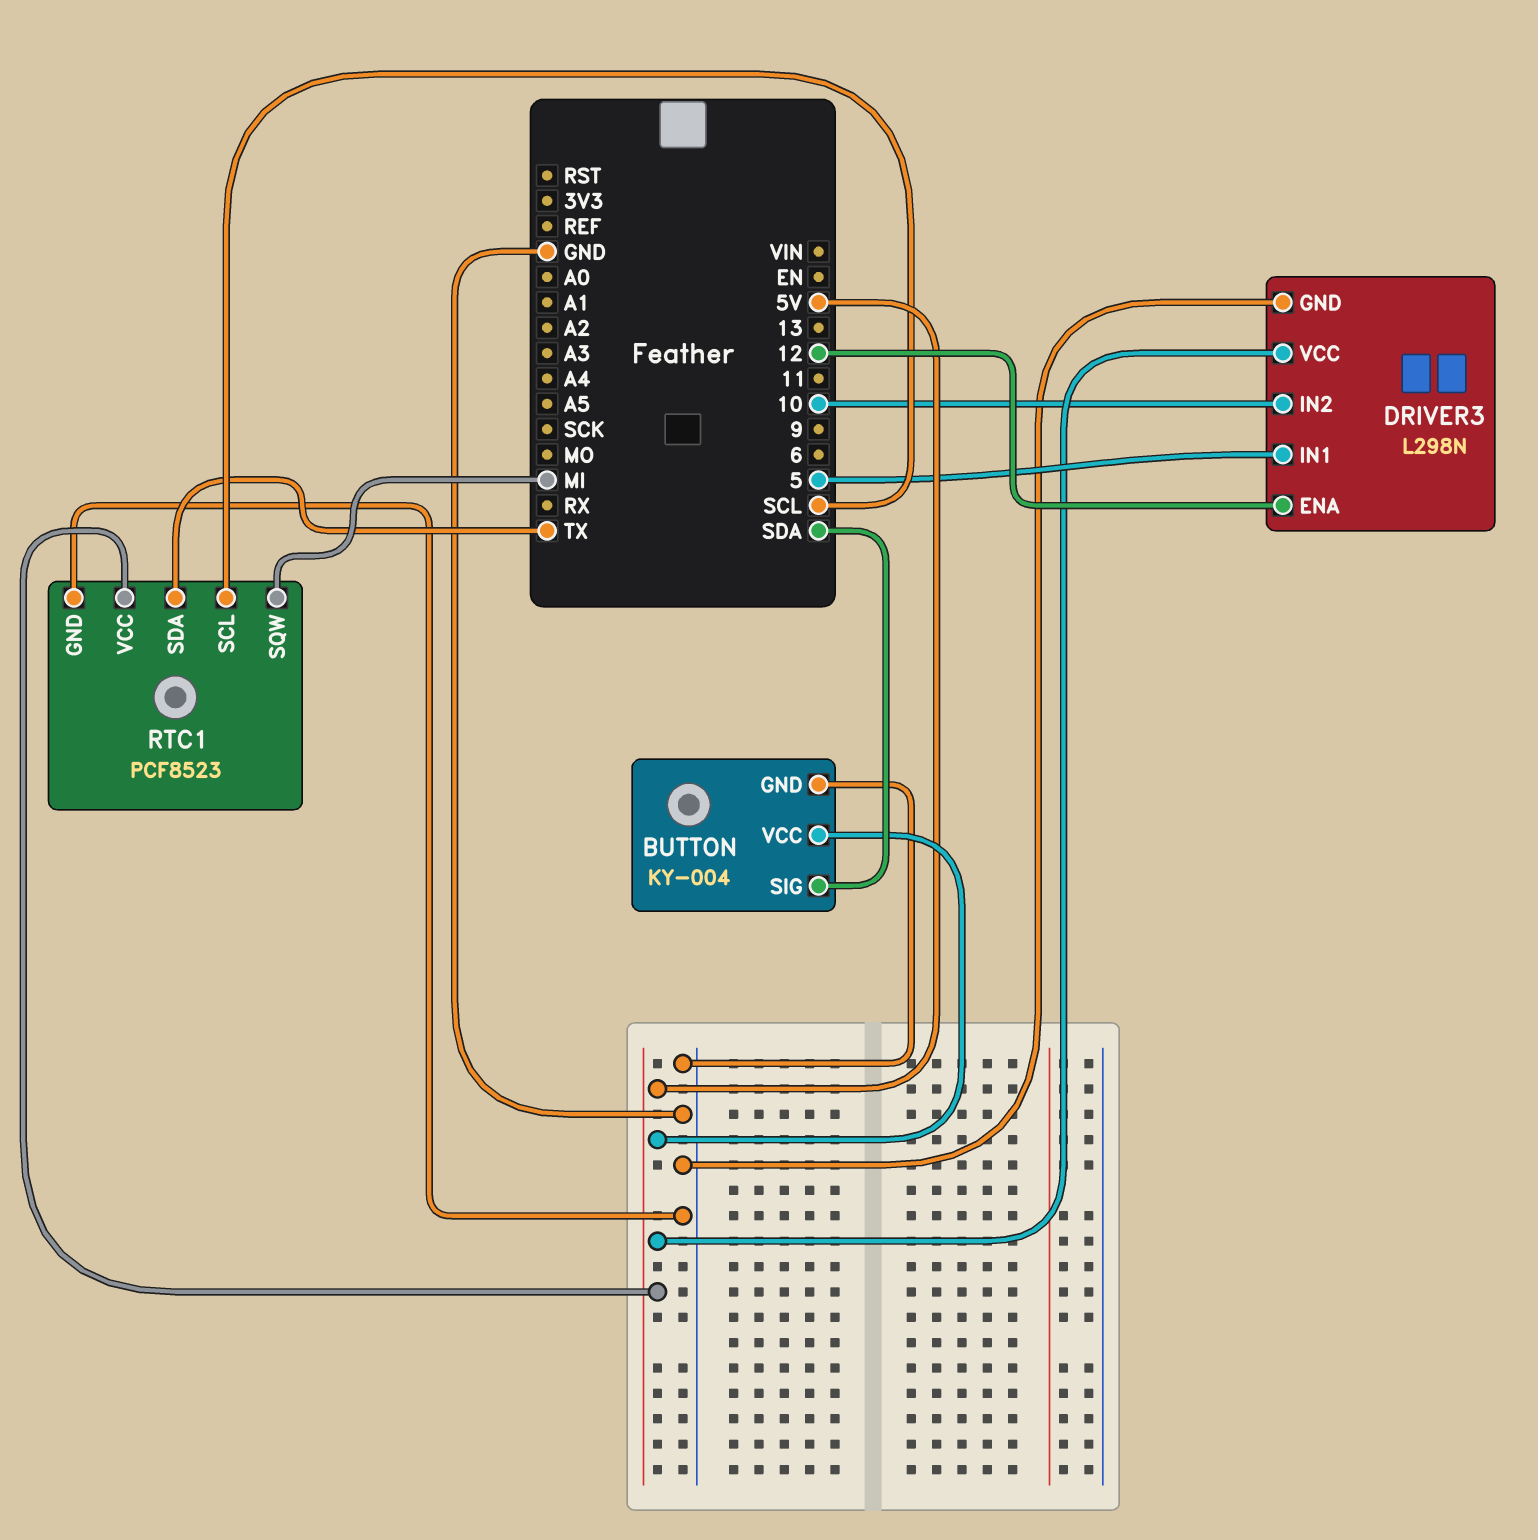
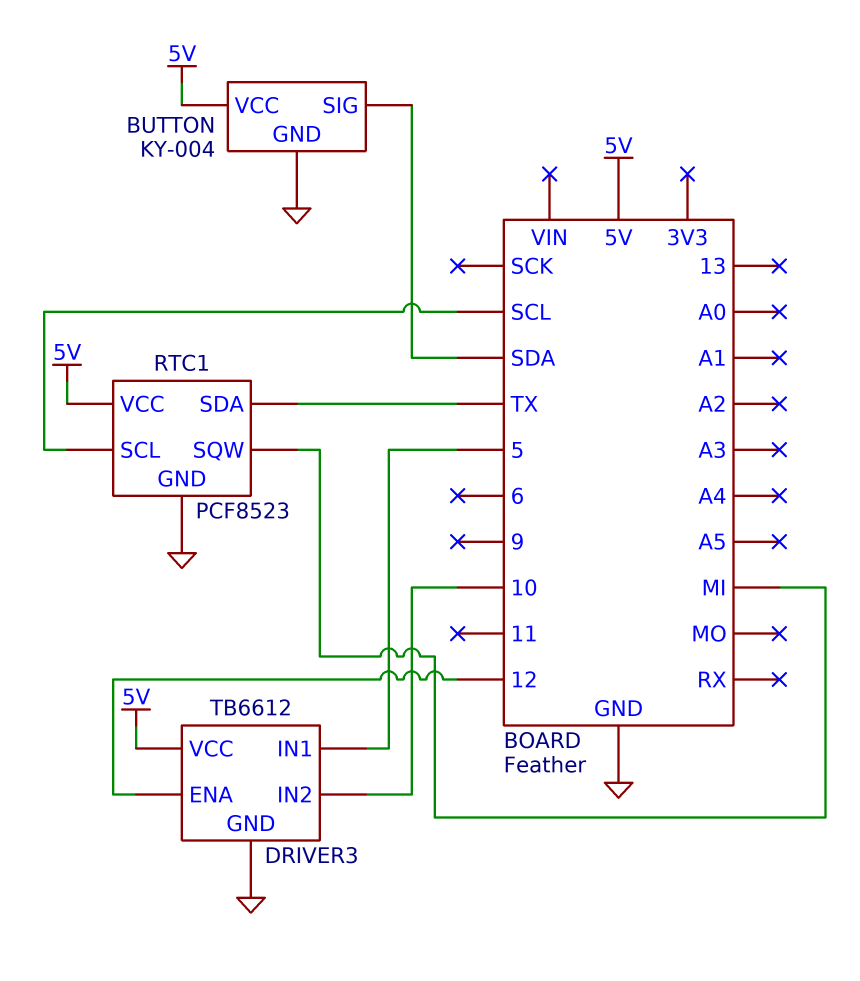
DRIVER3: L298N -> TB6612

